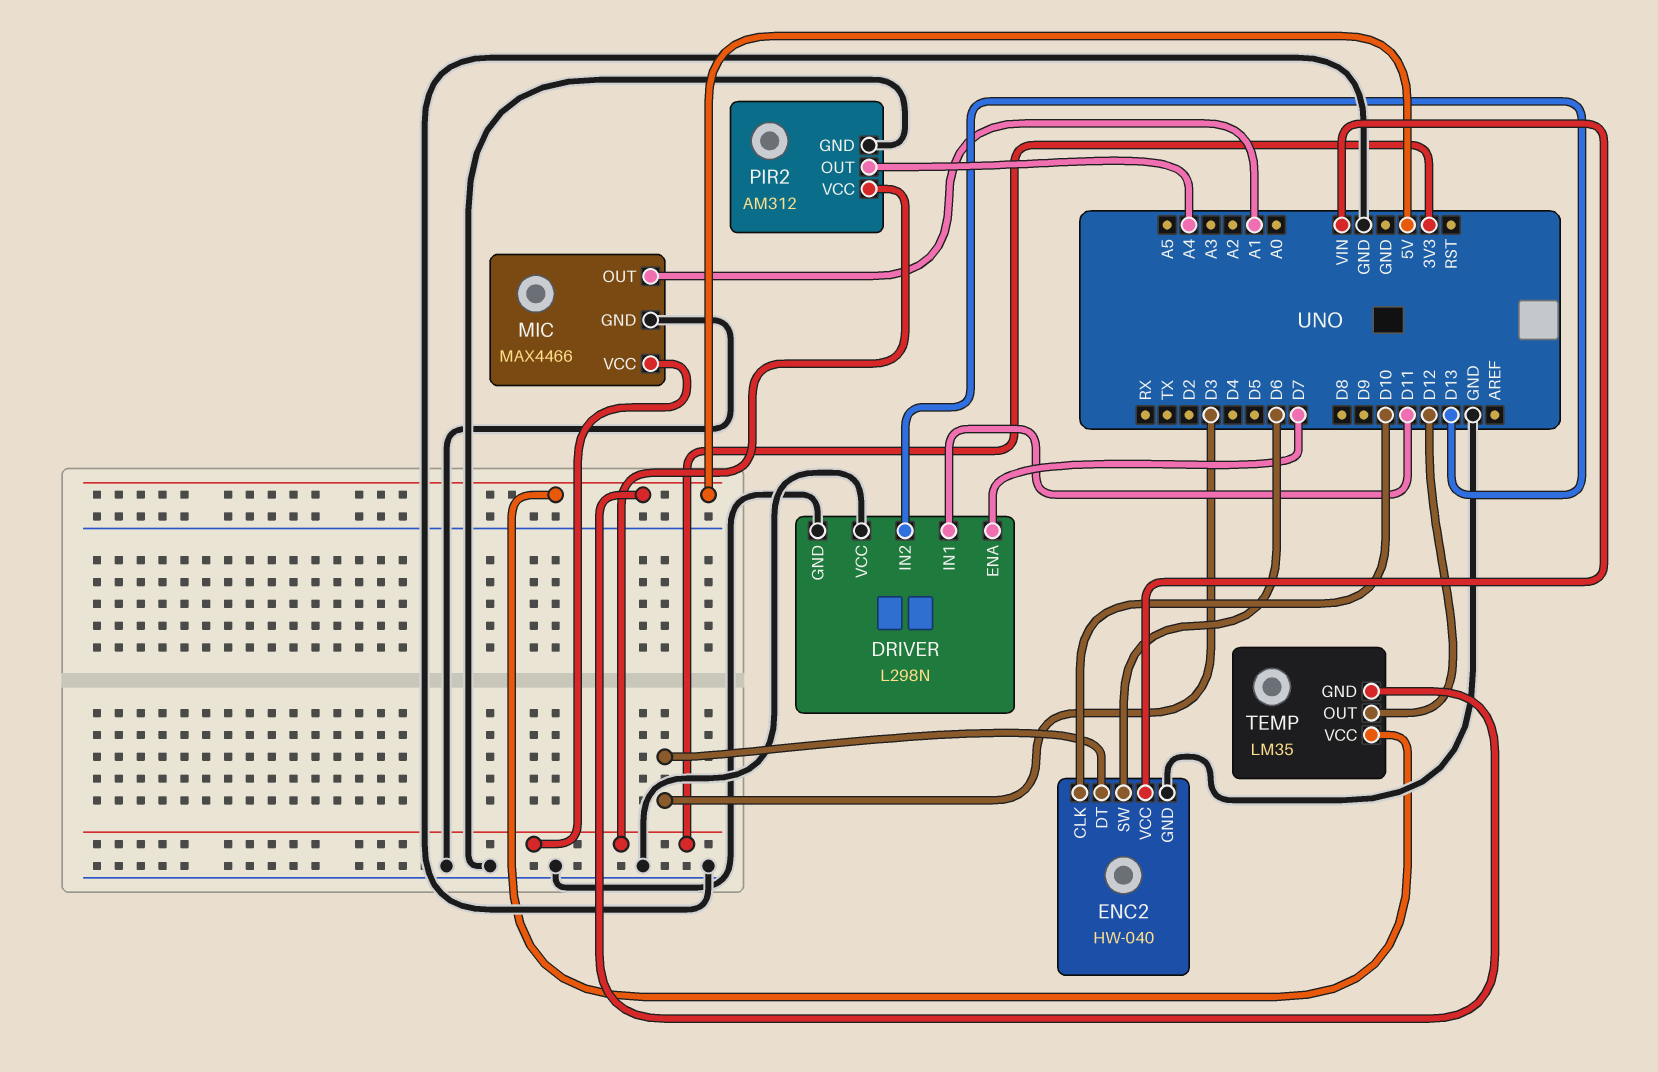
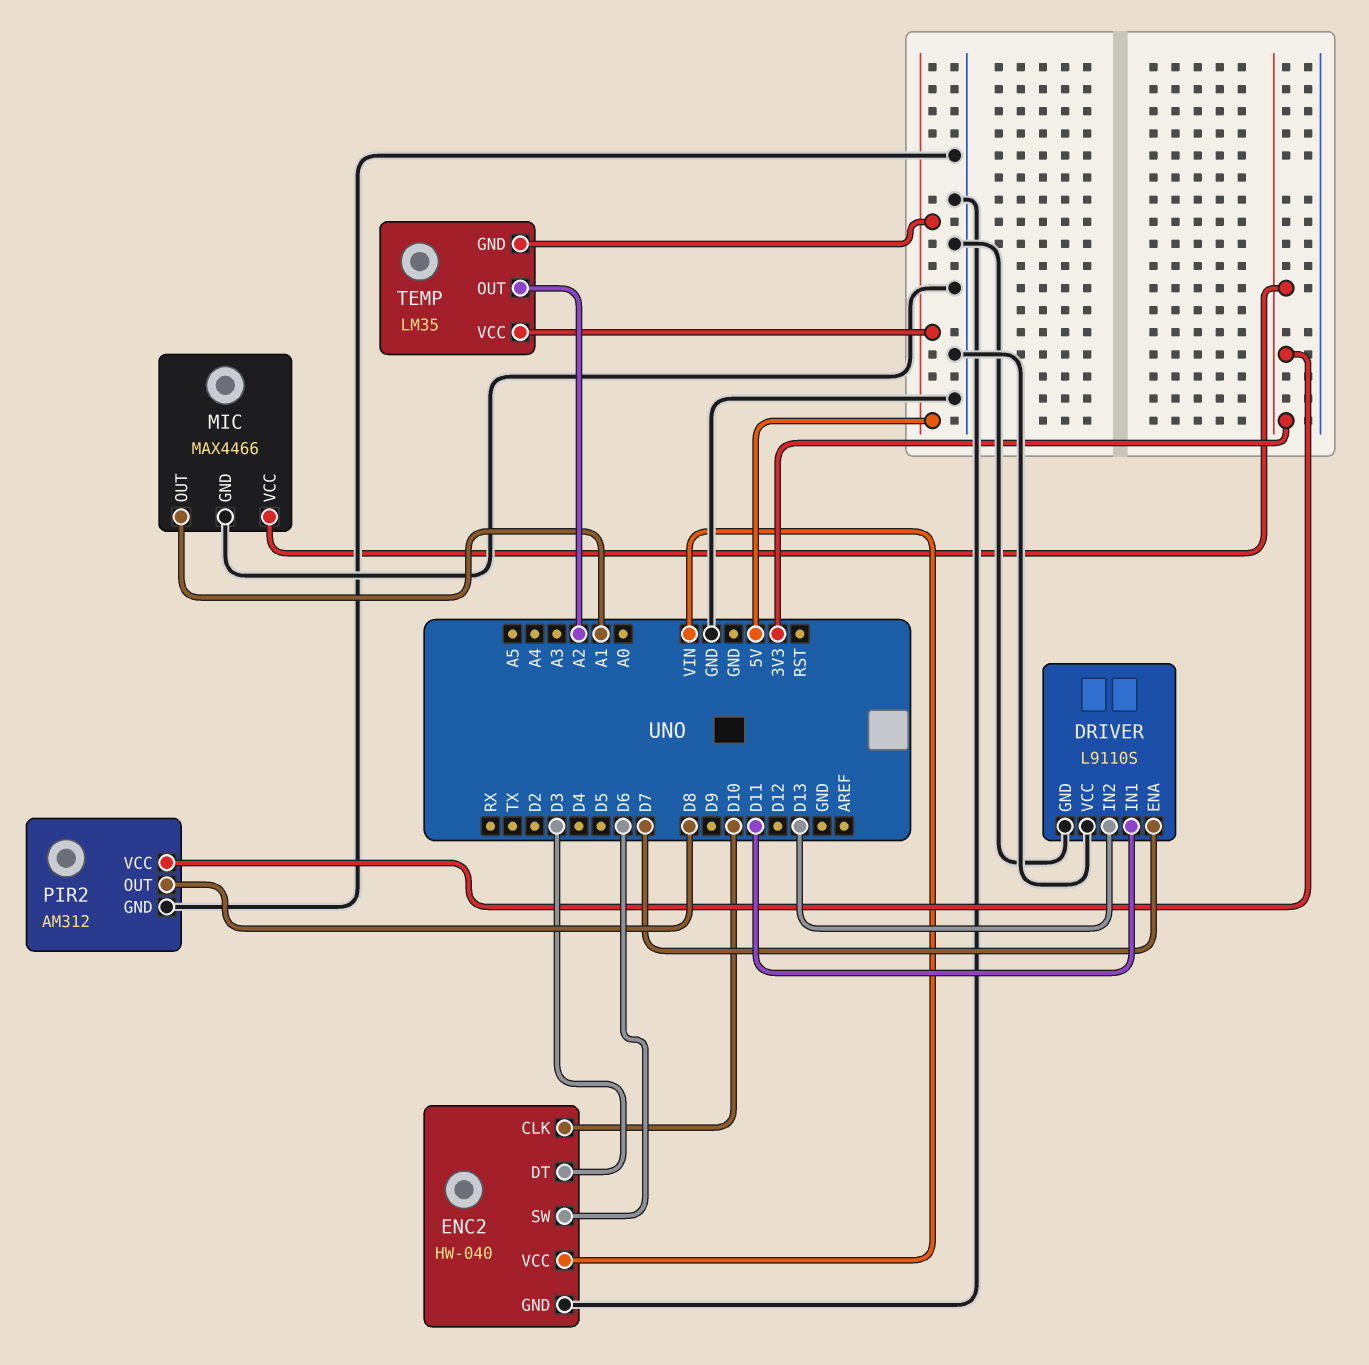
DRIVER: L298N -> L9110S
PIR2 pin OUT: A4 -> D8
TEMP pin OUT: D12 -> A2

